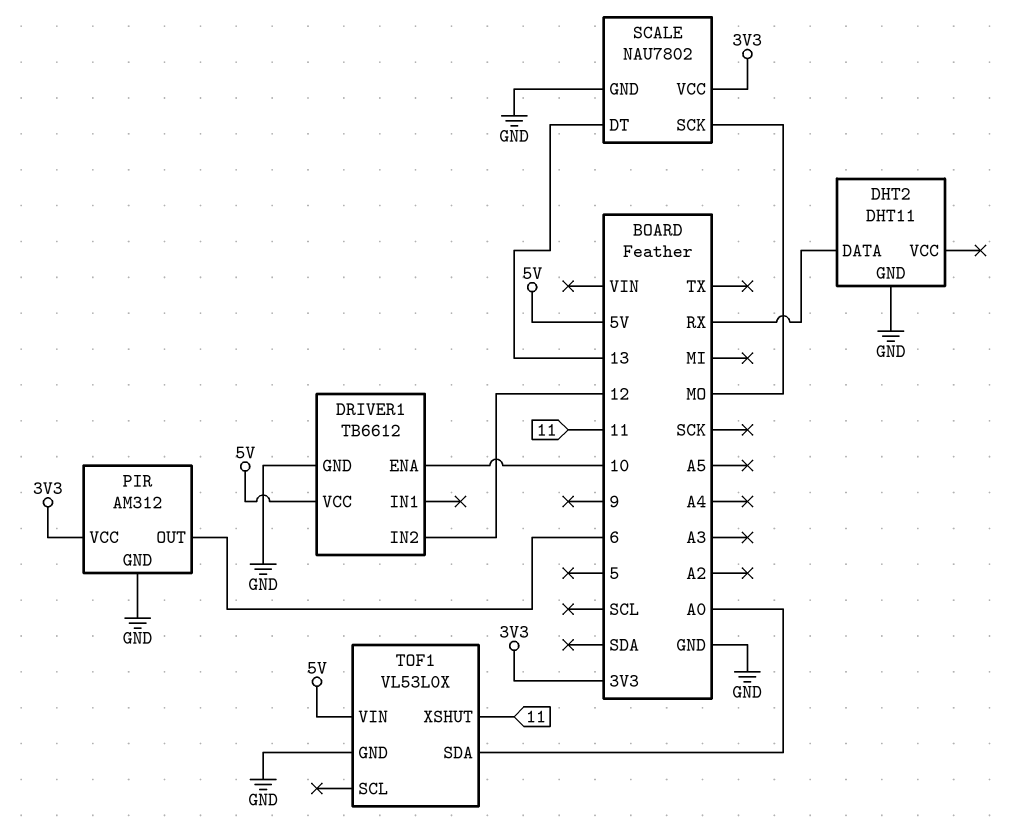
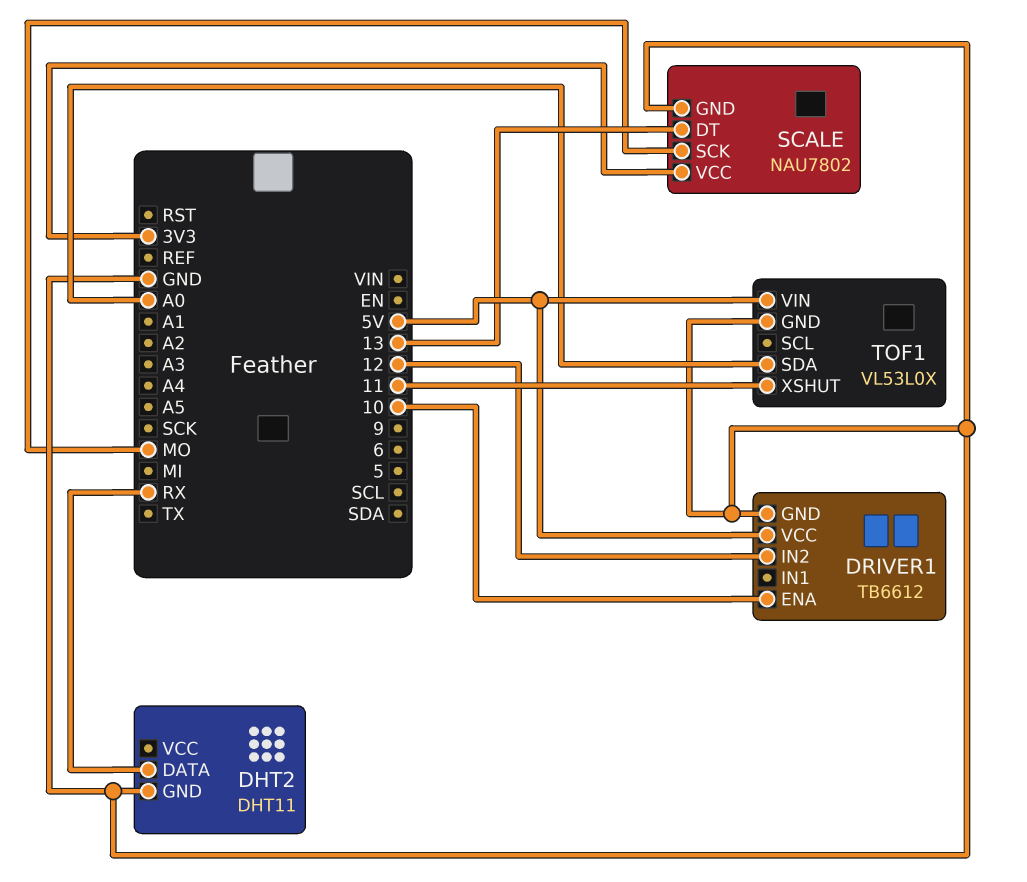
PIR: AM312 -> none
PIR pin GND: GND -> none
PIR pin OUT: 6 -> none
PIR pin VCC: 3V3 -> none

